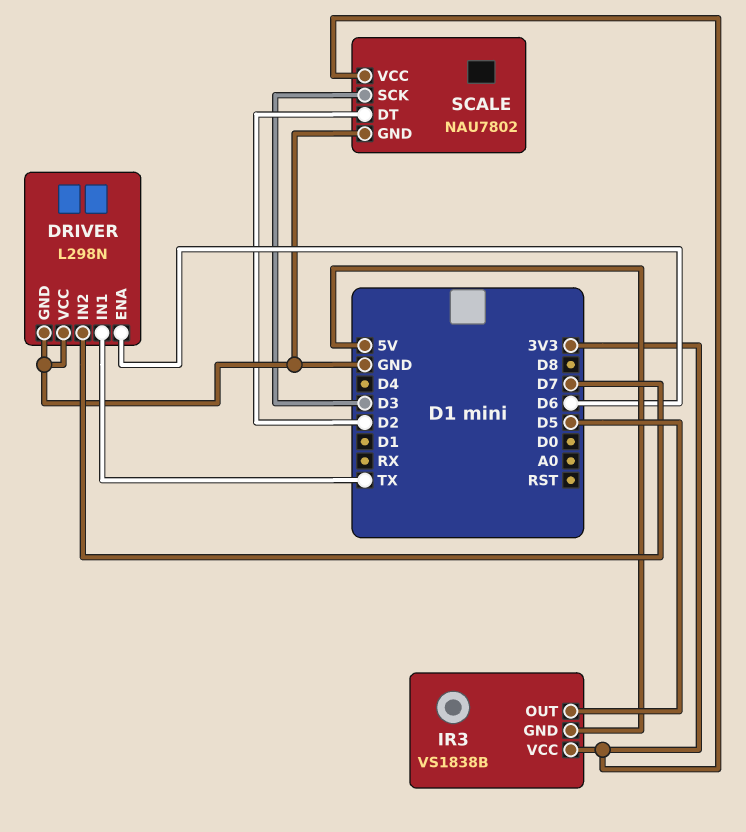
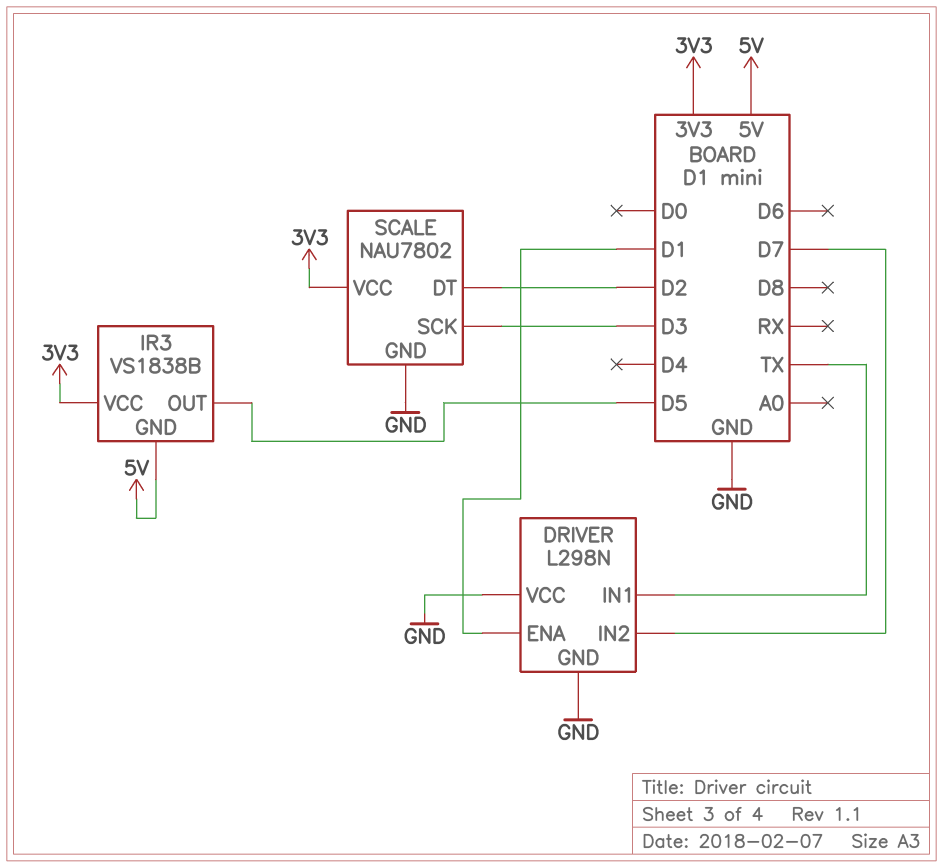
DRIVER pin ENA: D6 -> D1

